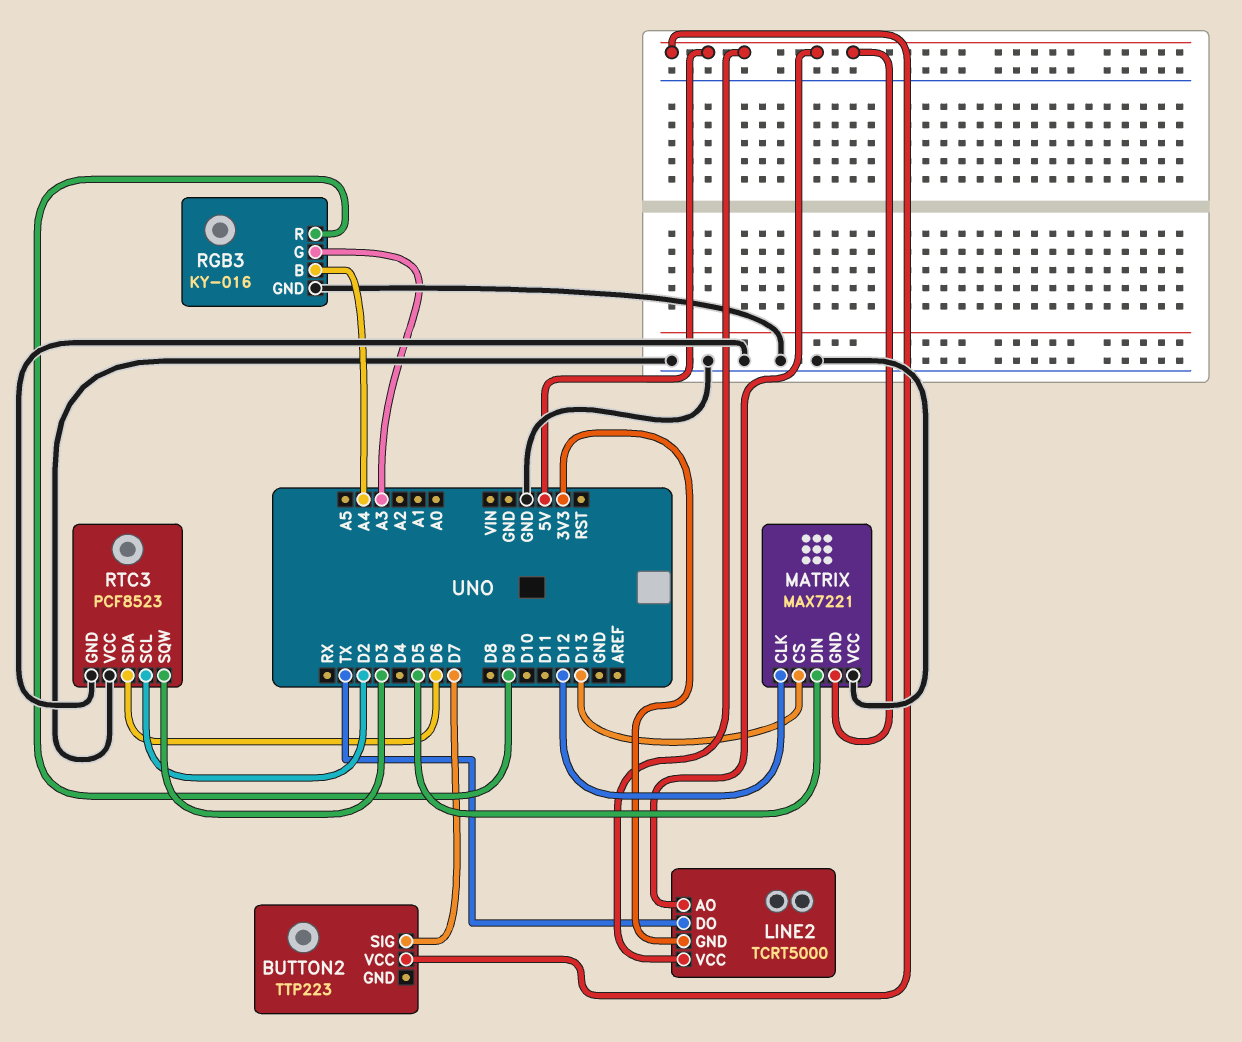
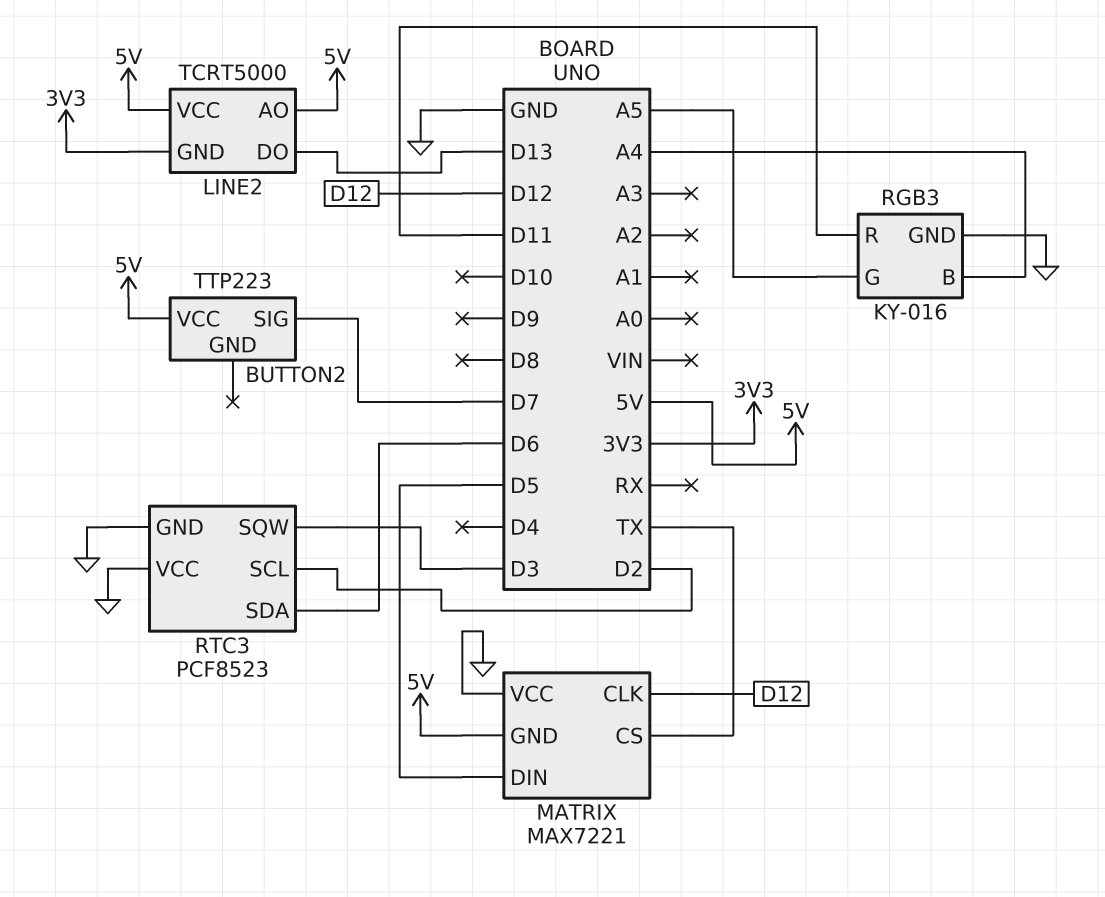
LINE2 pin DO: TX -> D13
MATRIX pin CS: D13 -> TX
RGB3 pin G: A3 -> A5
RGB3 pin R: D9 -> D11

